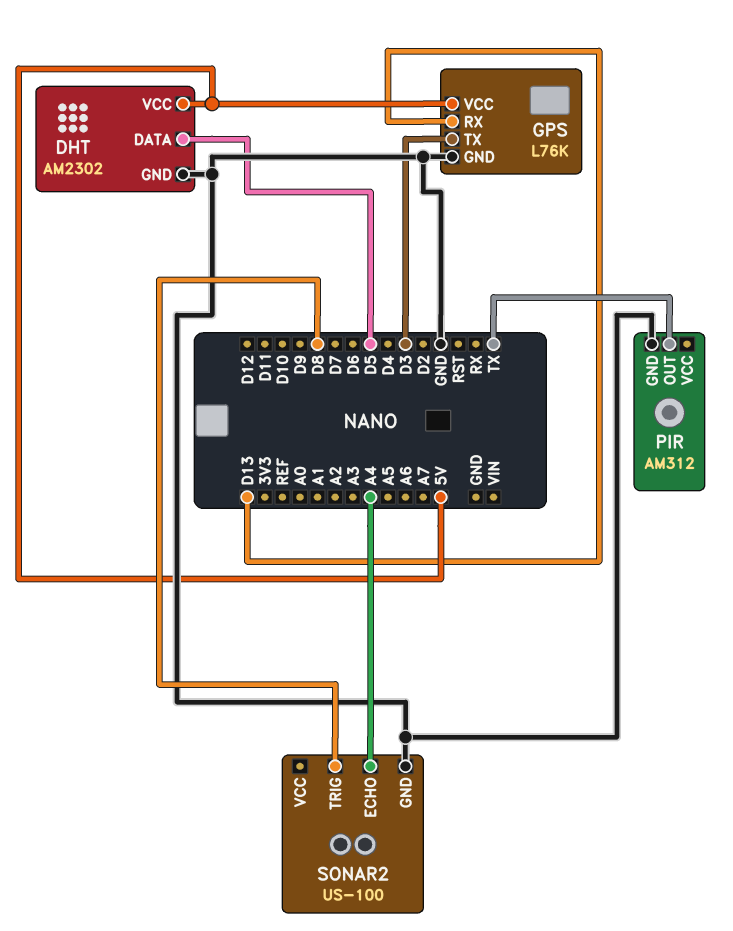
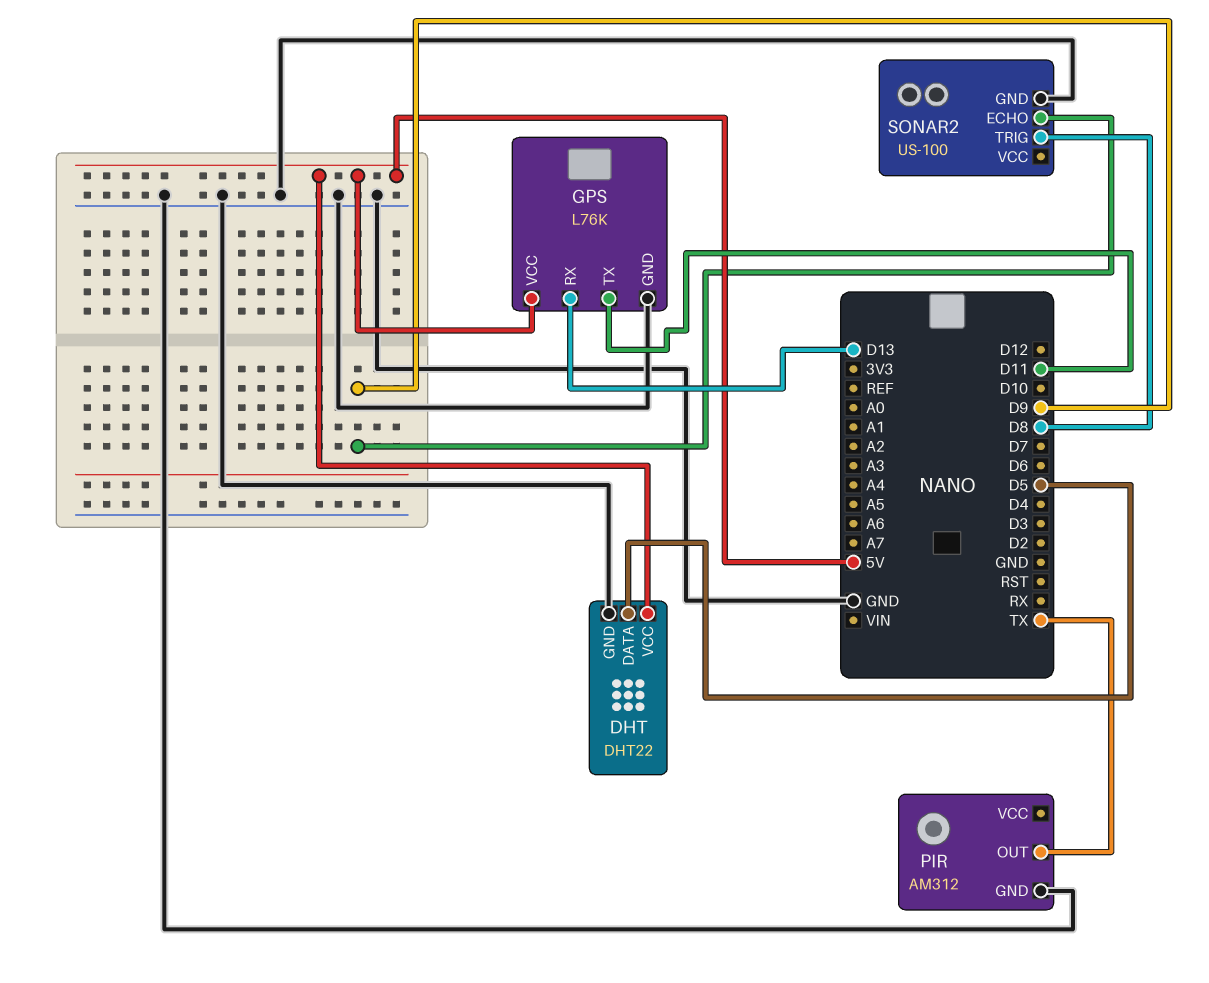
DHT: AM2302 -> DHT22
GPS pin TX: D3 -> D11
SONAR2 pin ECHO: A4 -> D9

